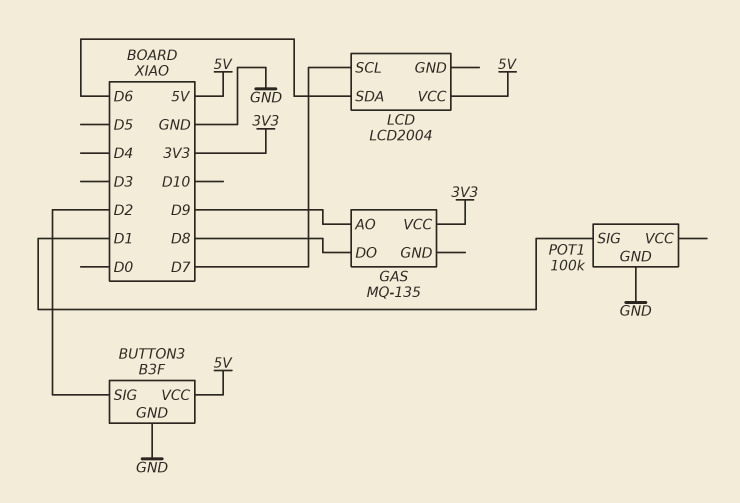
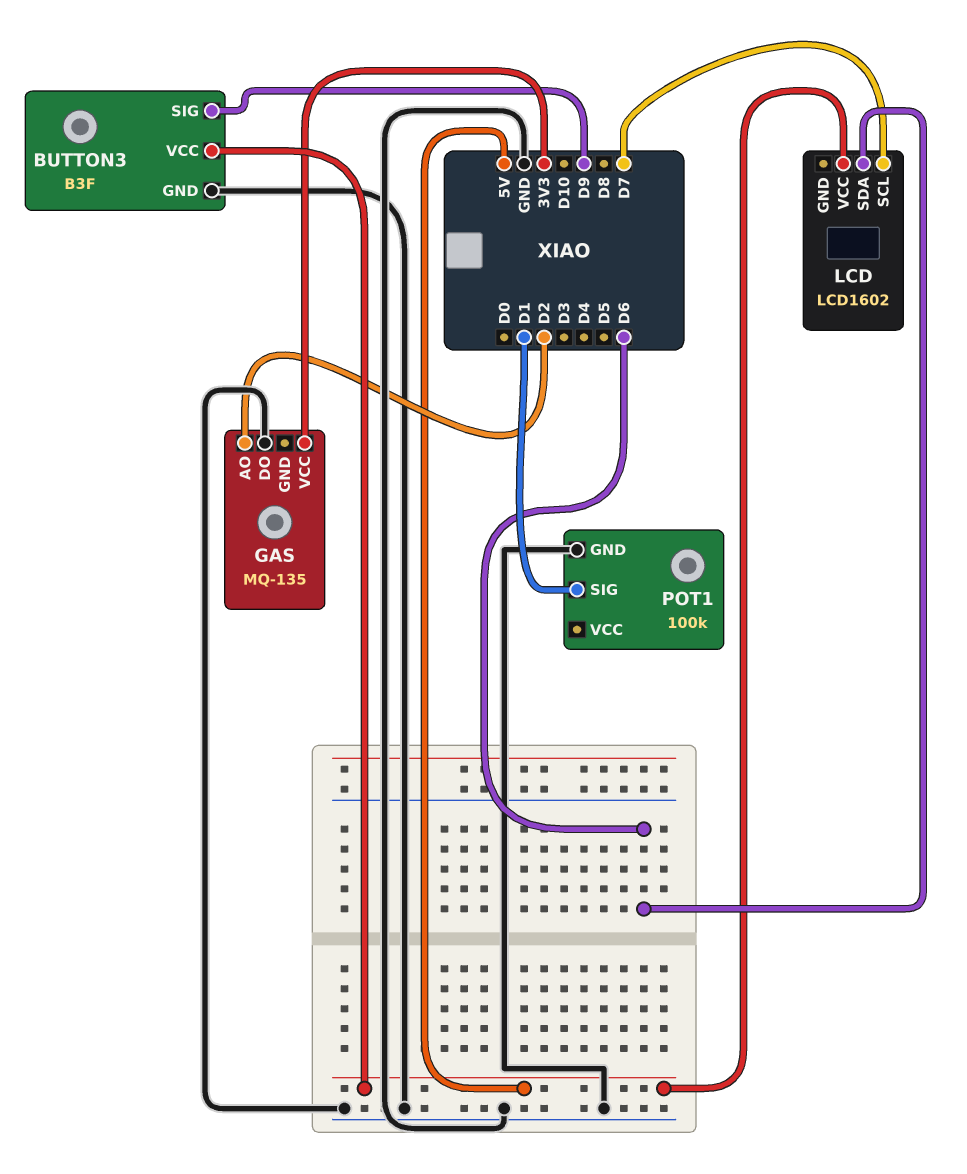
BUTTON3 pin SIG: D2 -> D9
GAS pin AO: D9 -> D2
GAS pin DO: D8 -> GND
LCD: LCD2004 -> LCD1602

